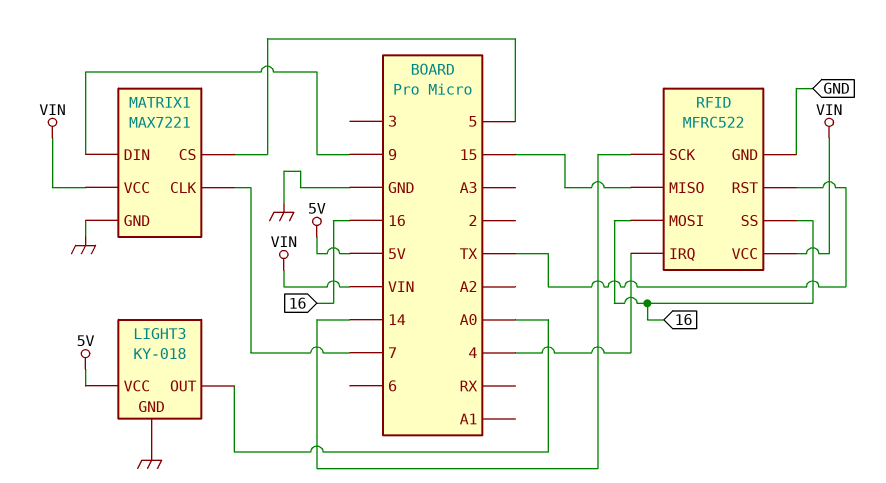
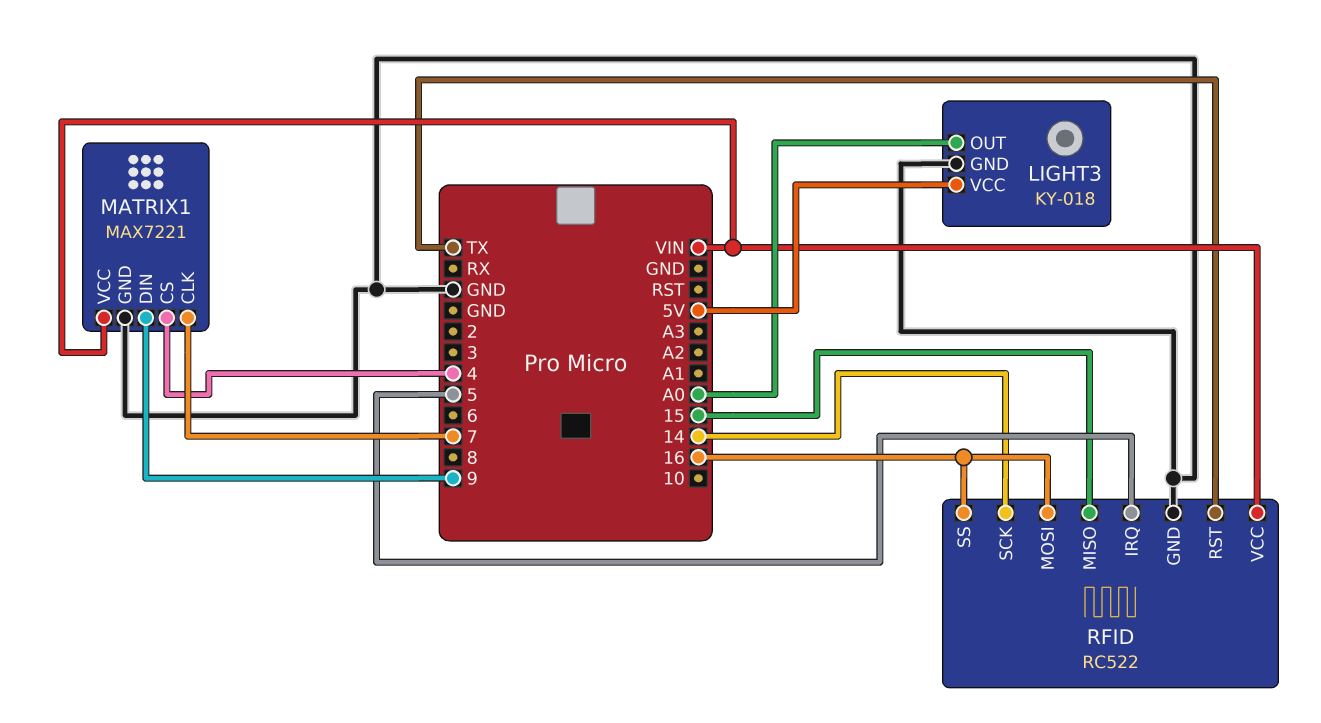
MATRIX1 pin CS: 5 -> 4
RFID: MFRC522 -> RC522
RFID pin IRQ: 4 -> 5

